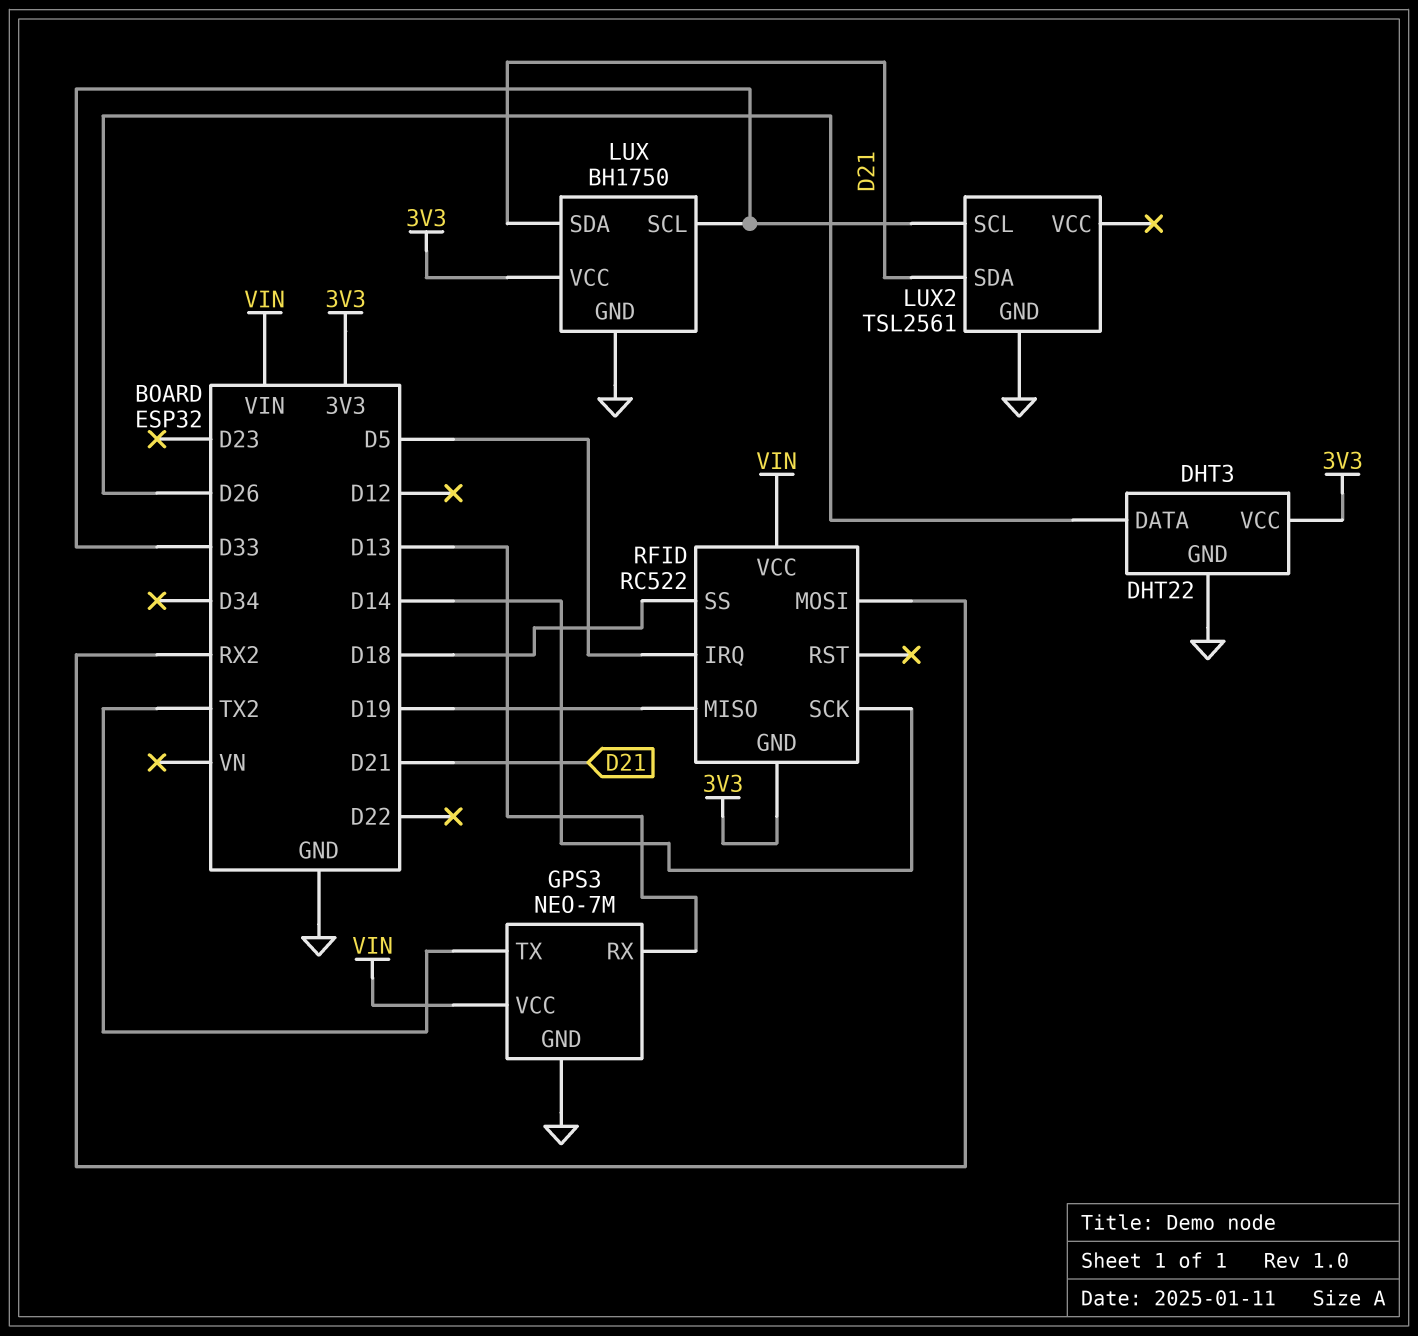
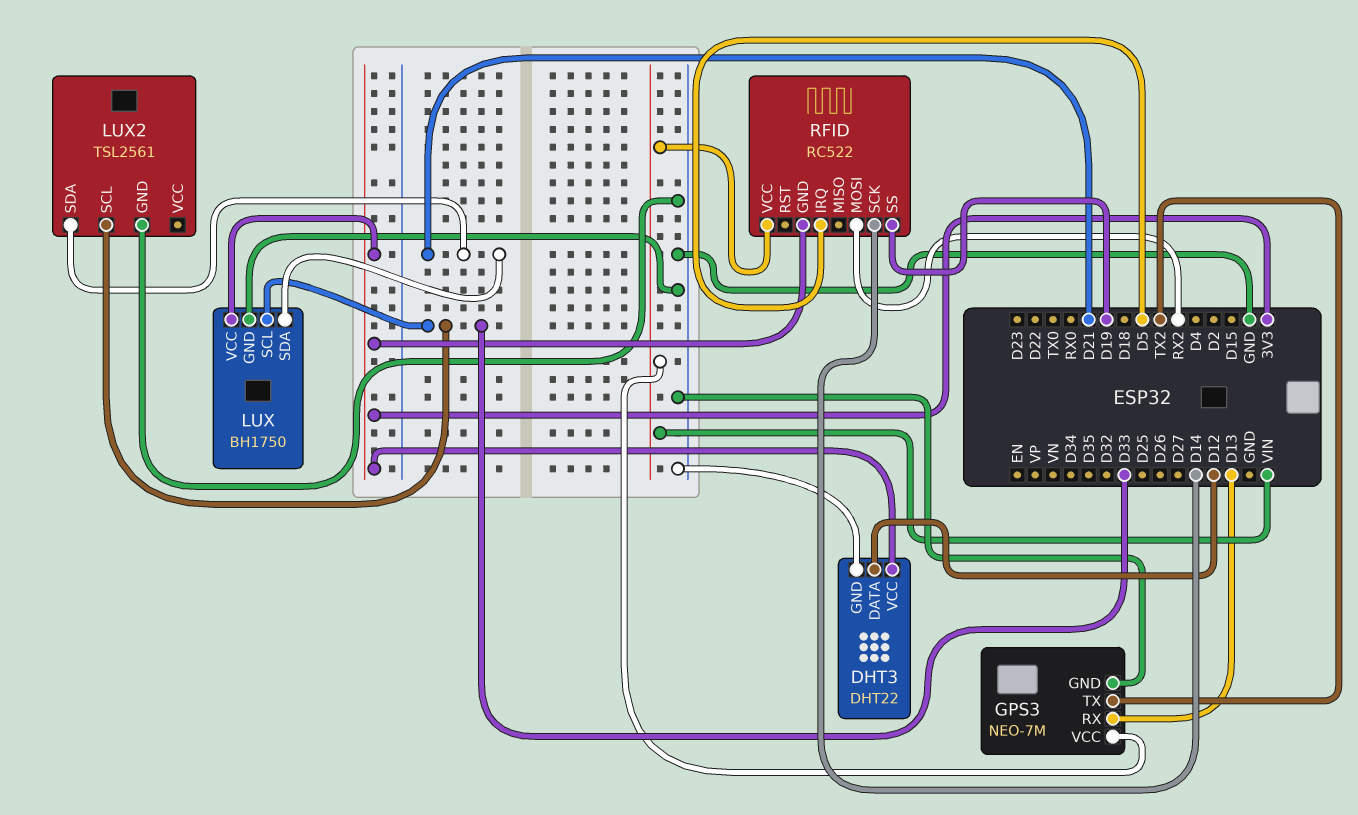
DHT3 pin DATA: D26 -> D12
RFID pin MISO: D19 -> none
RFID pin SS: D18 -> D19

